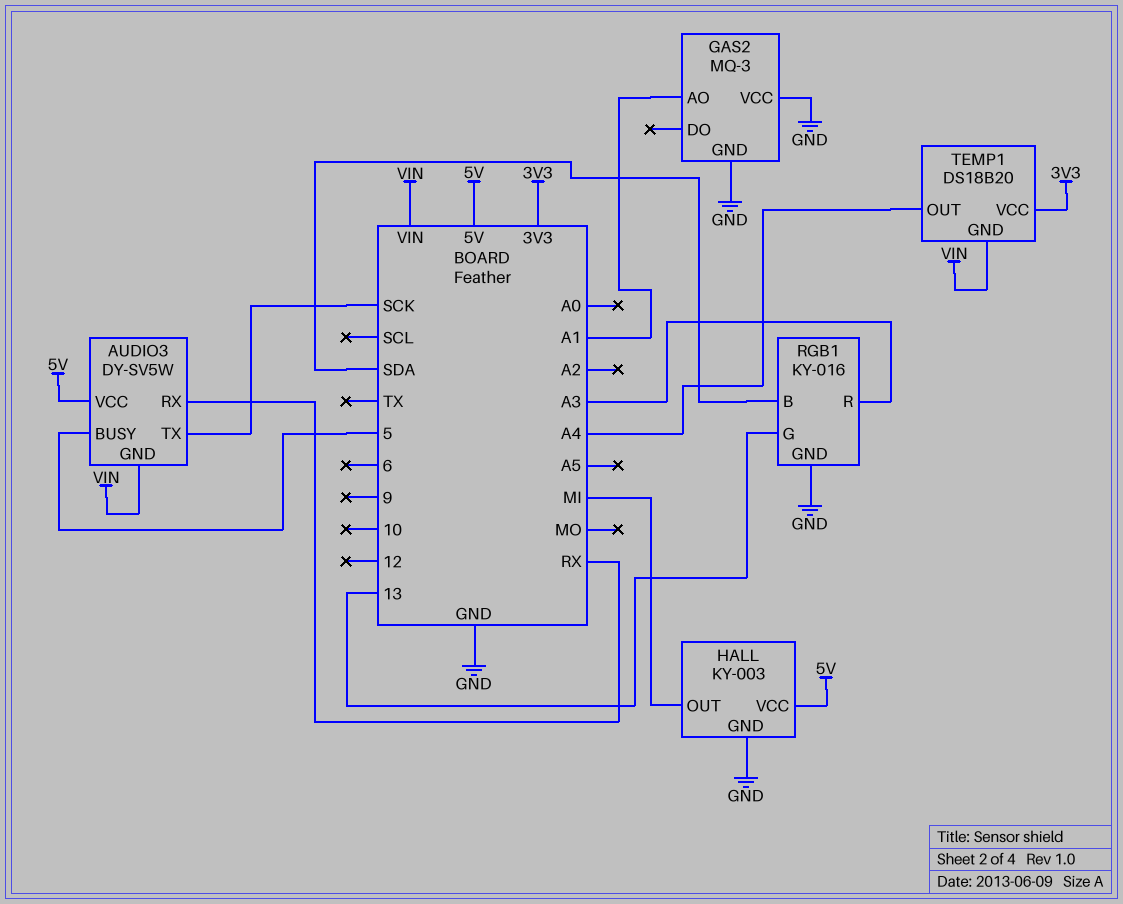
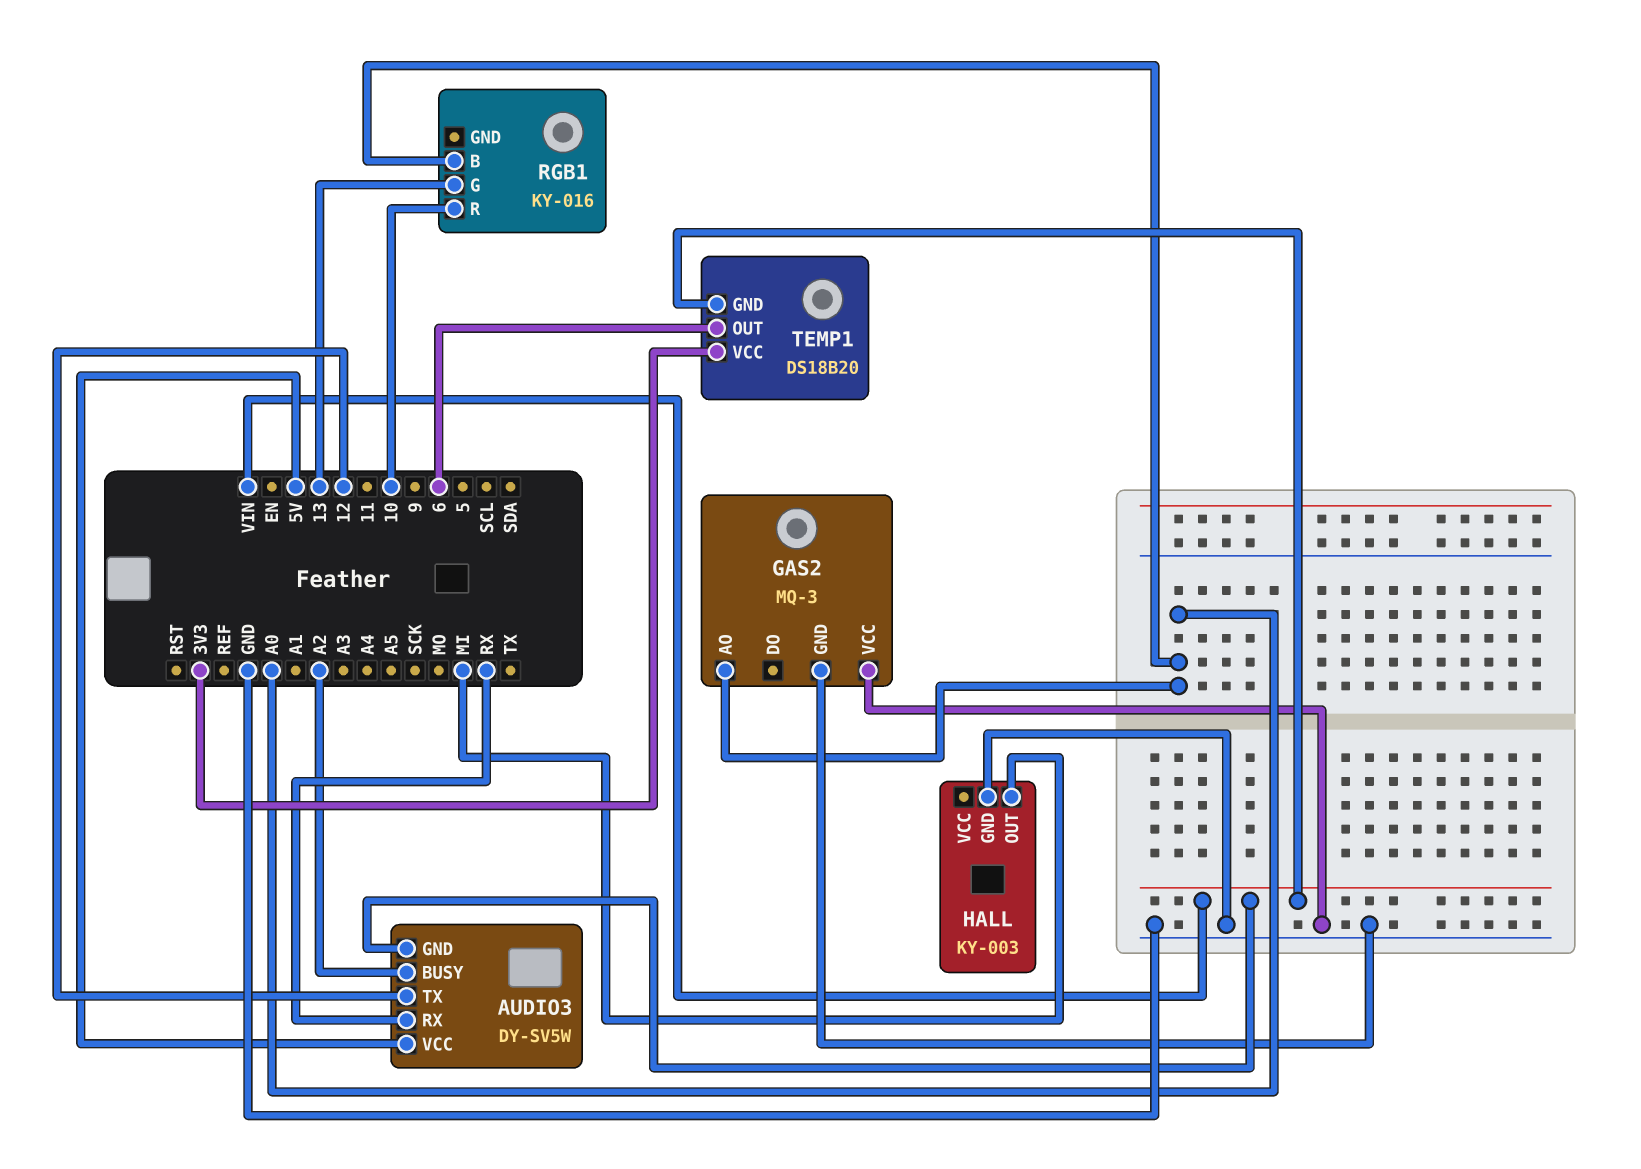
AUDIO3 pin BUSY: 5 -> A2
AUDIO3 pin TX: SCK -> 12
GAS2 pin AO: A1 -> A0
HALL pin VCC: 5V -> none
RGB1 pin B: SDA -> A0
RGB1 pin GND: GND -> none
RGB1 pin R: A3 -> 10
TEMP1 pin OUT: A4 -> 6

